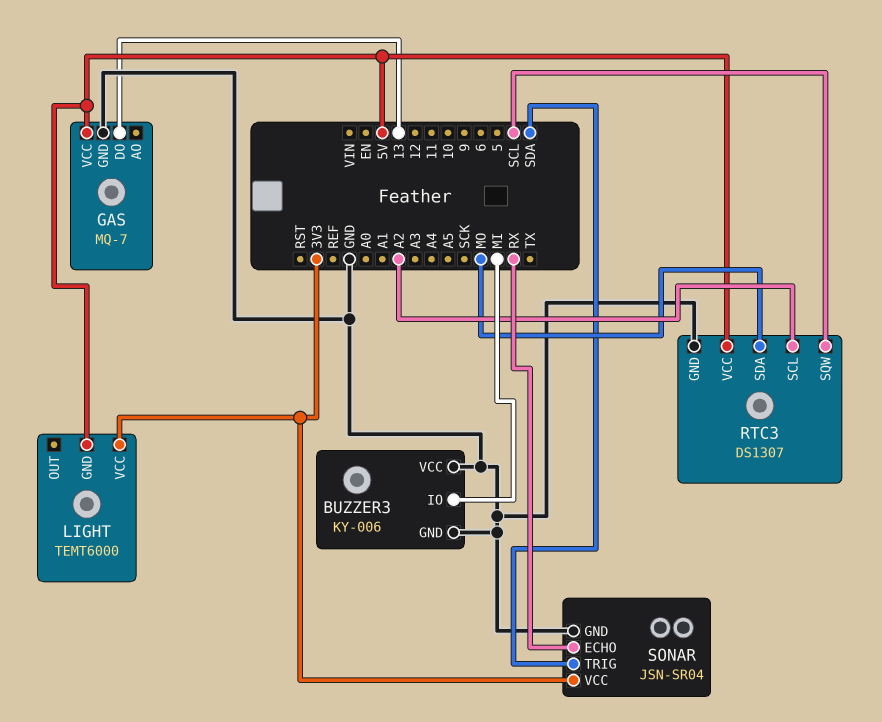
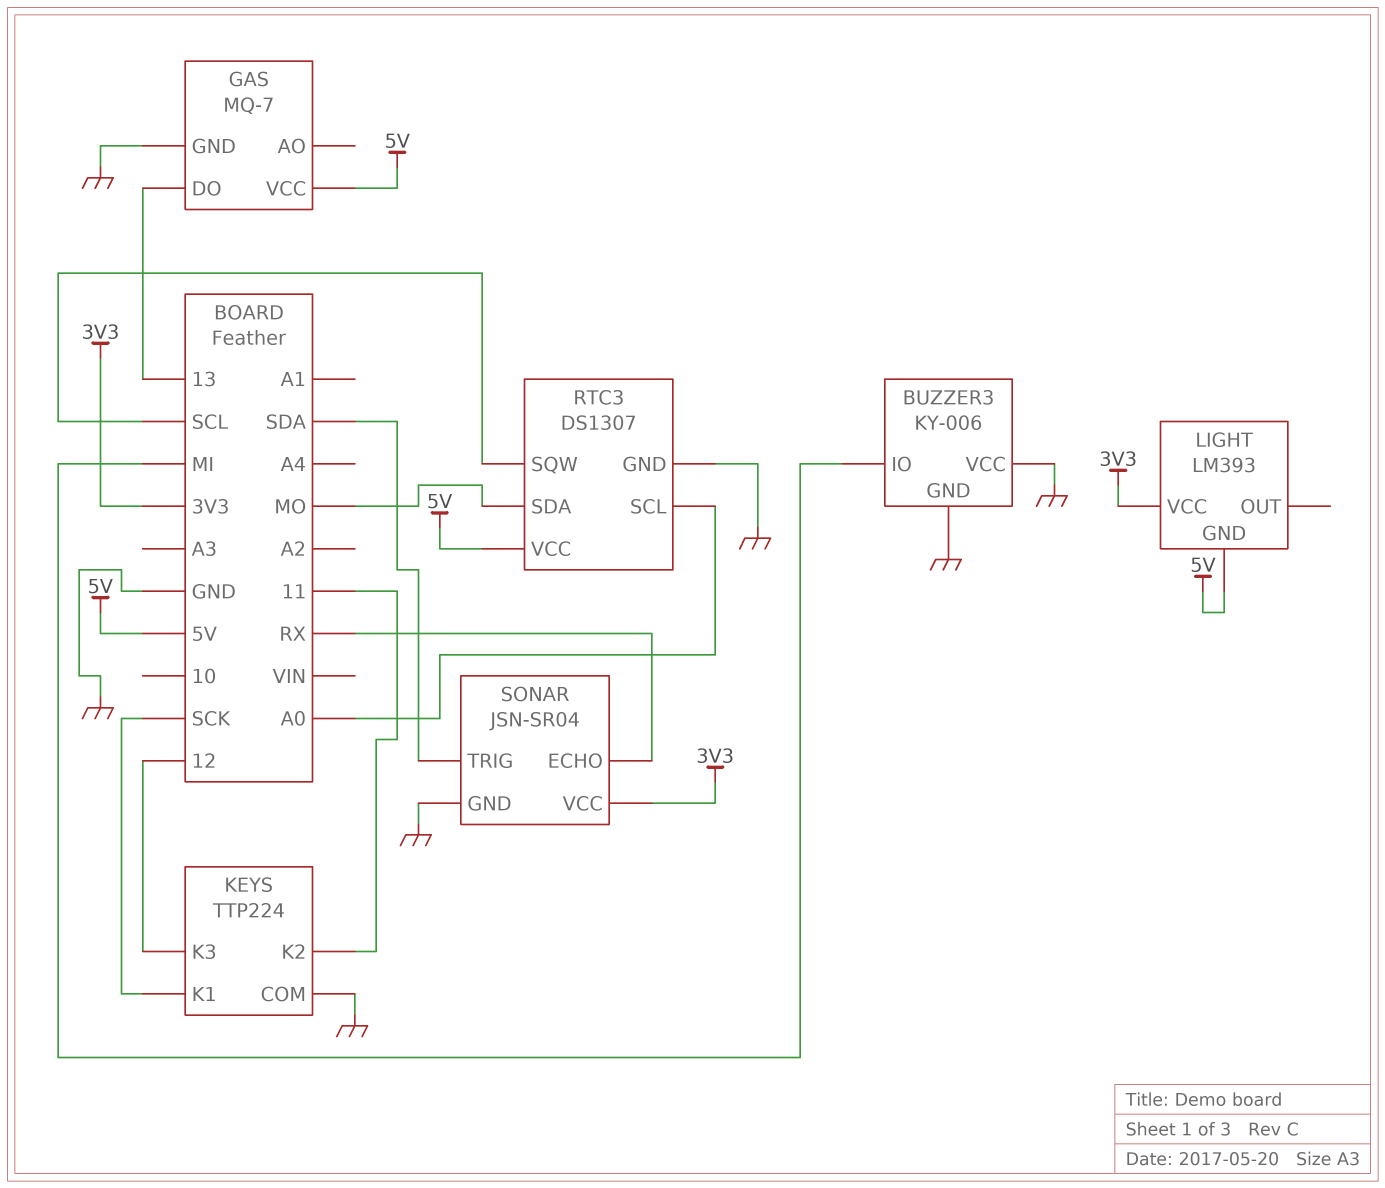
KEYS: none -> TTP224
KEYS pin COM: none -> GND
KEYS pin K1: none -> SCK
KEYS pin K2: none -> 11
KEYS pin K3: none -> 12
LIGHT: TEMT6000 -> LM393
RTC3 pin SCL: A2 -> A0

